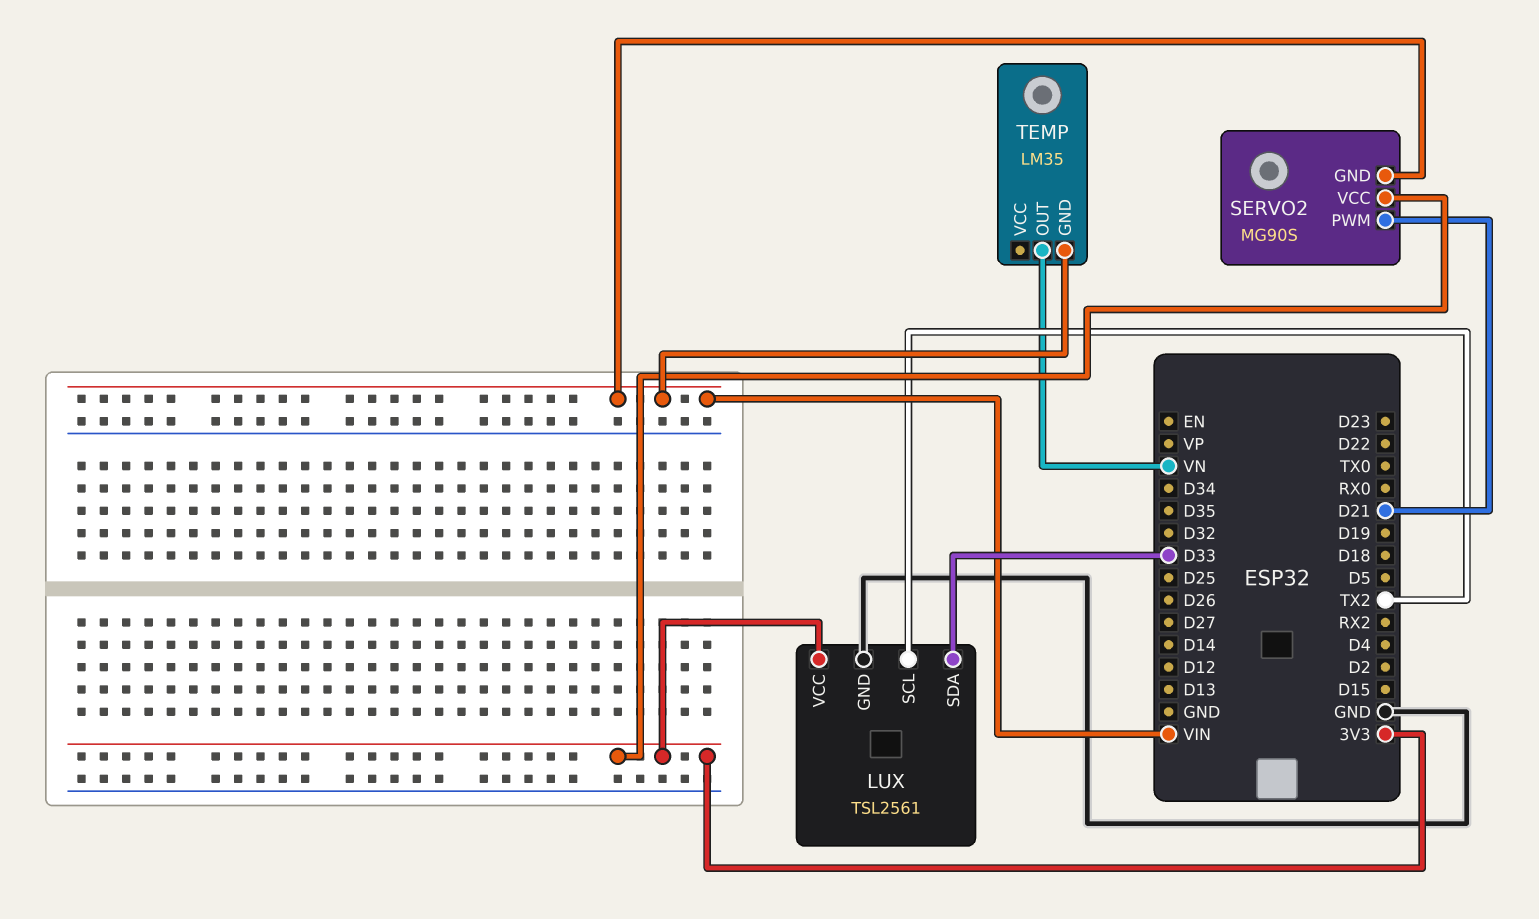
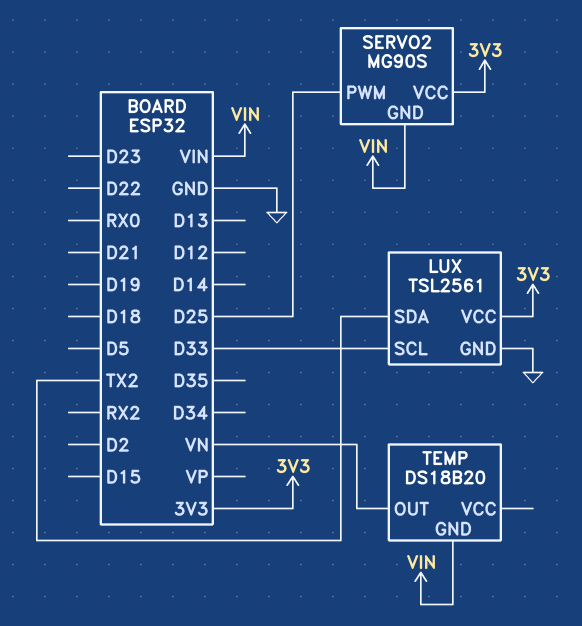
LUX pin SCL: TX2 -> D33
LUX pin SDA: D33 -> TX2
SERVO2 pin PWM: D21 -> D25
TEMP: LM35 -> DS18B20

